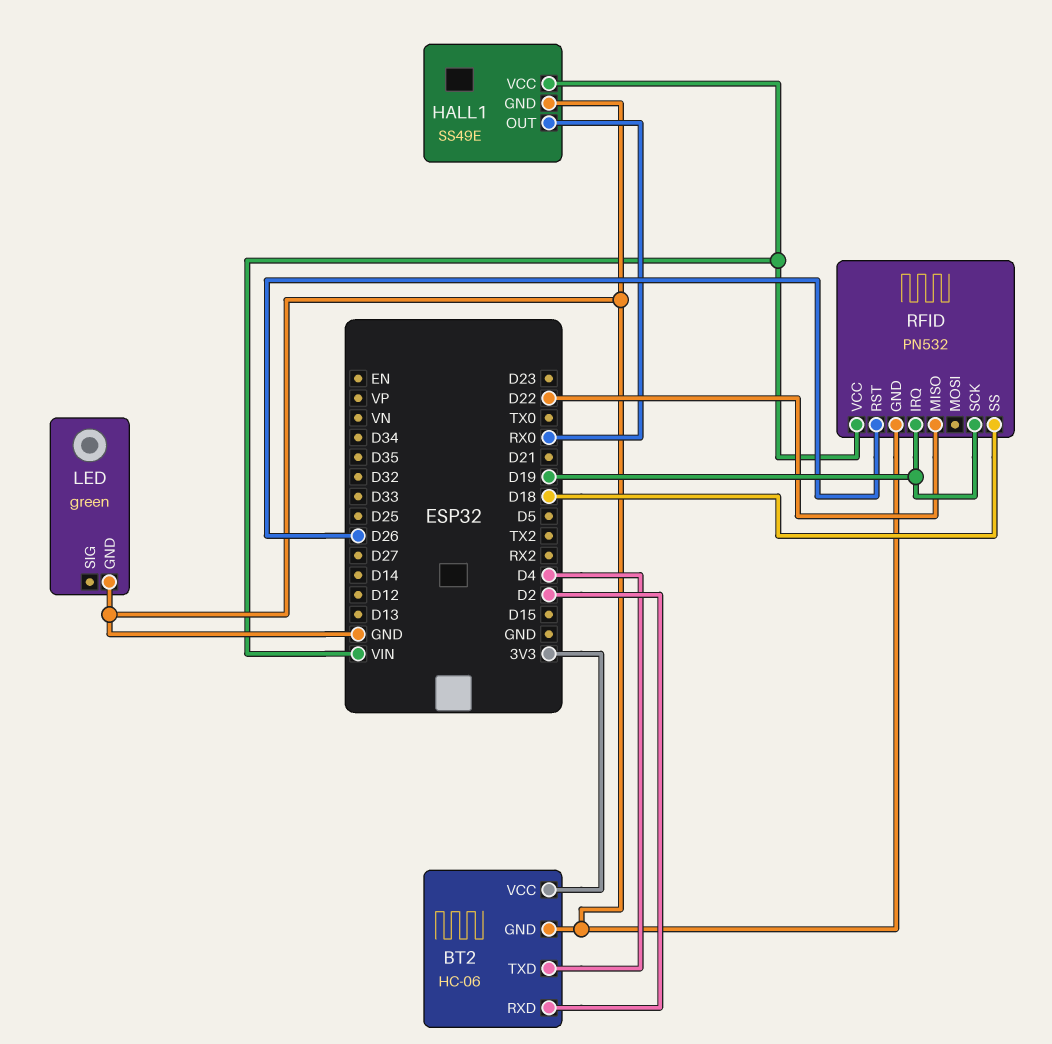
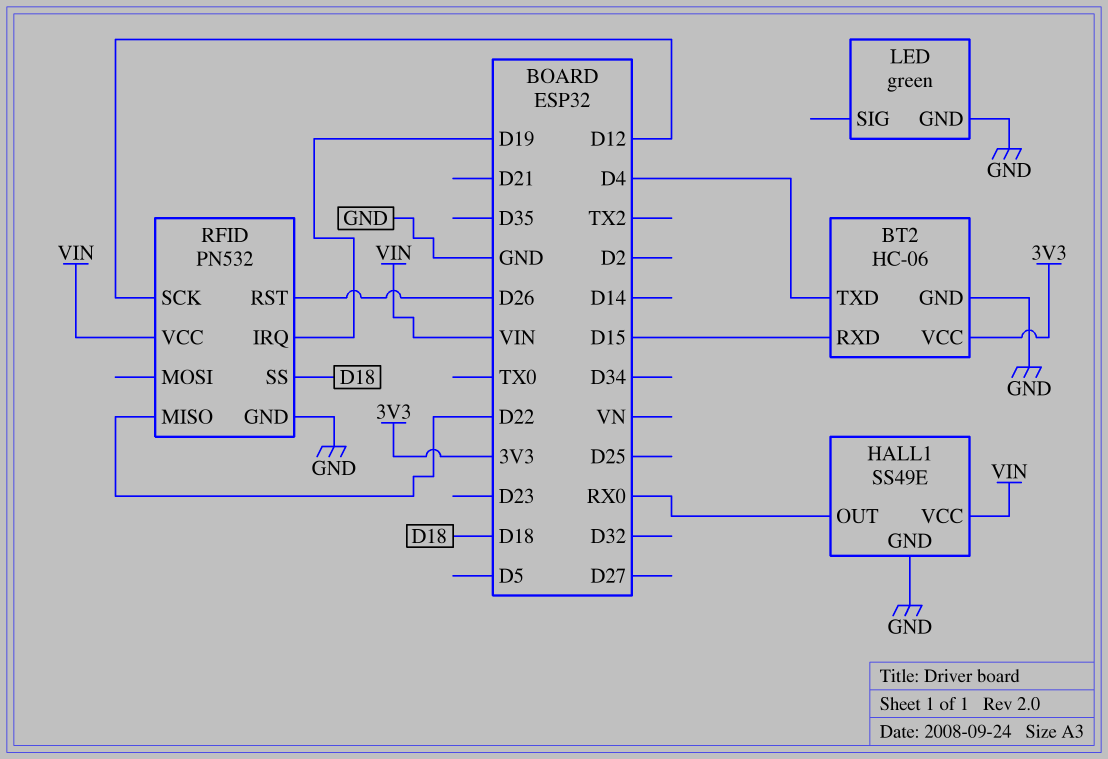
BT2 pin RXD: D2 -> D15
RFID pin SCK: D19 -> D12

